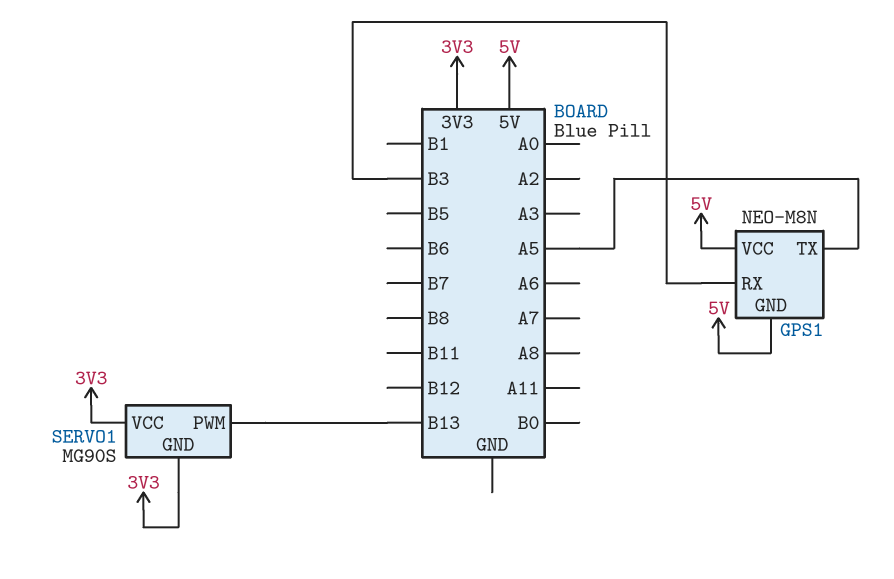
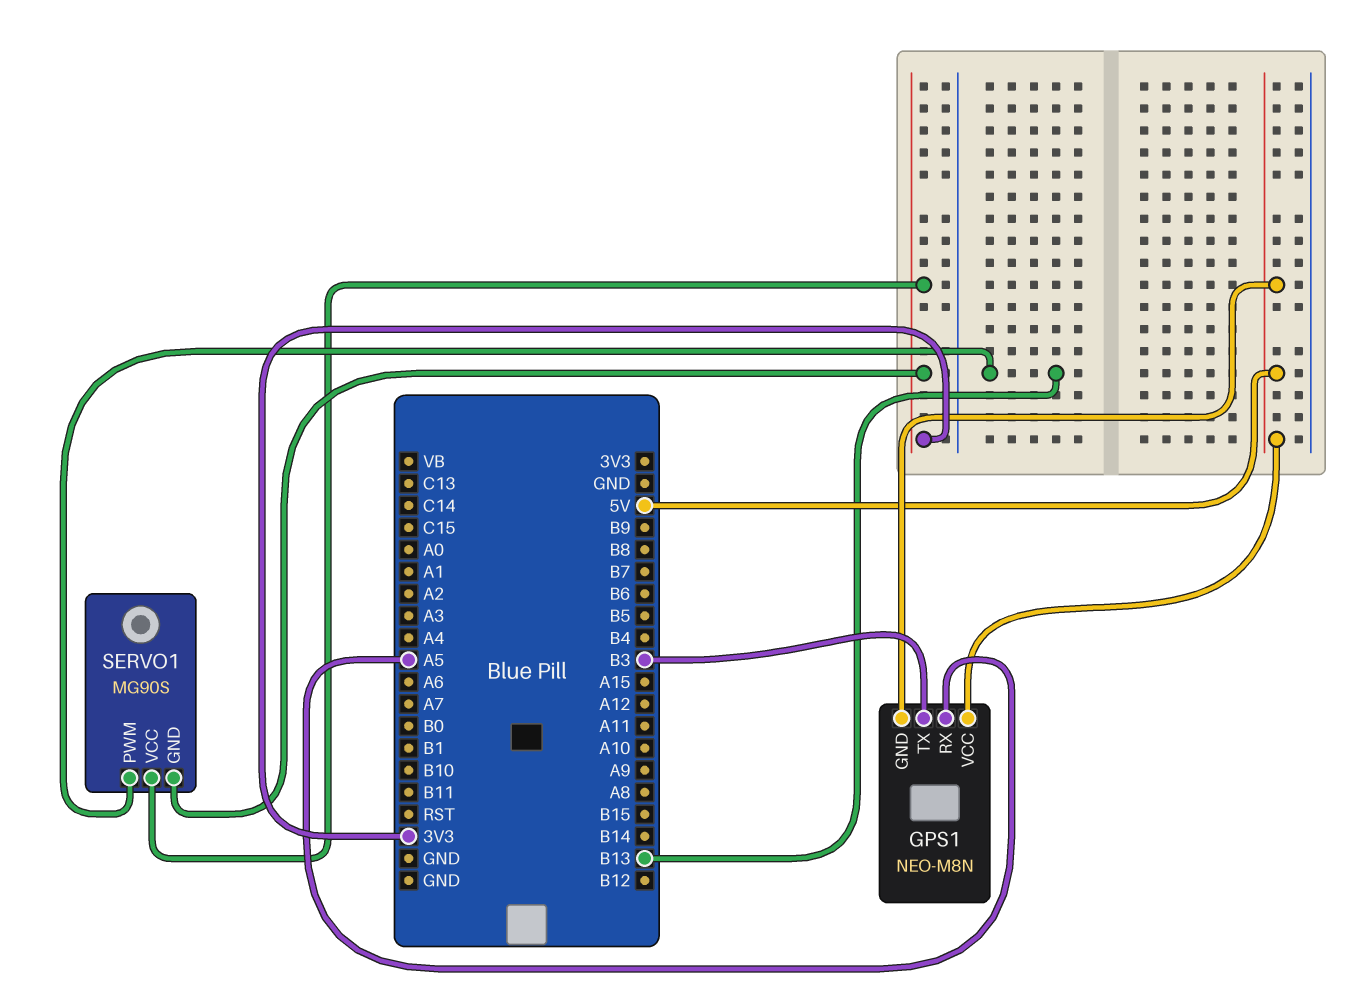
GPS1 pin RX: B3 -> A5
GPS1 pin TX: A5 -> B3

